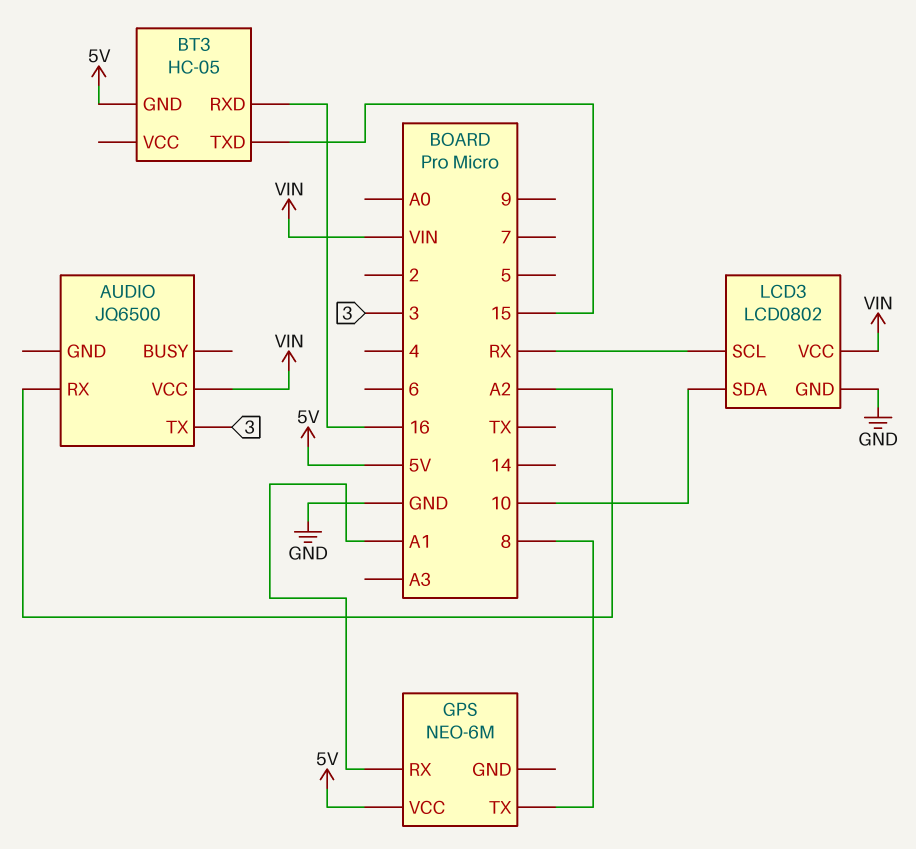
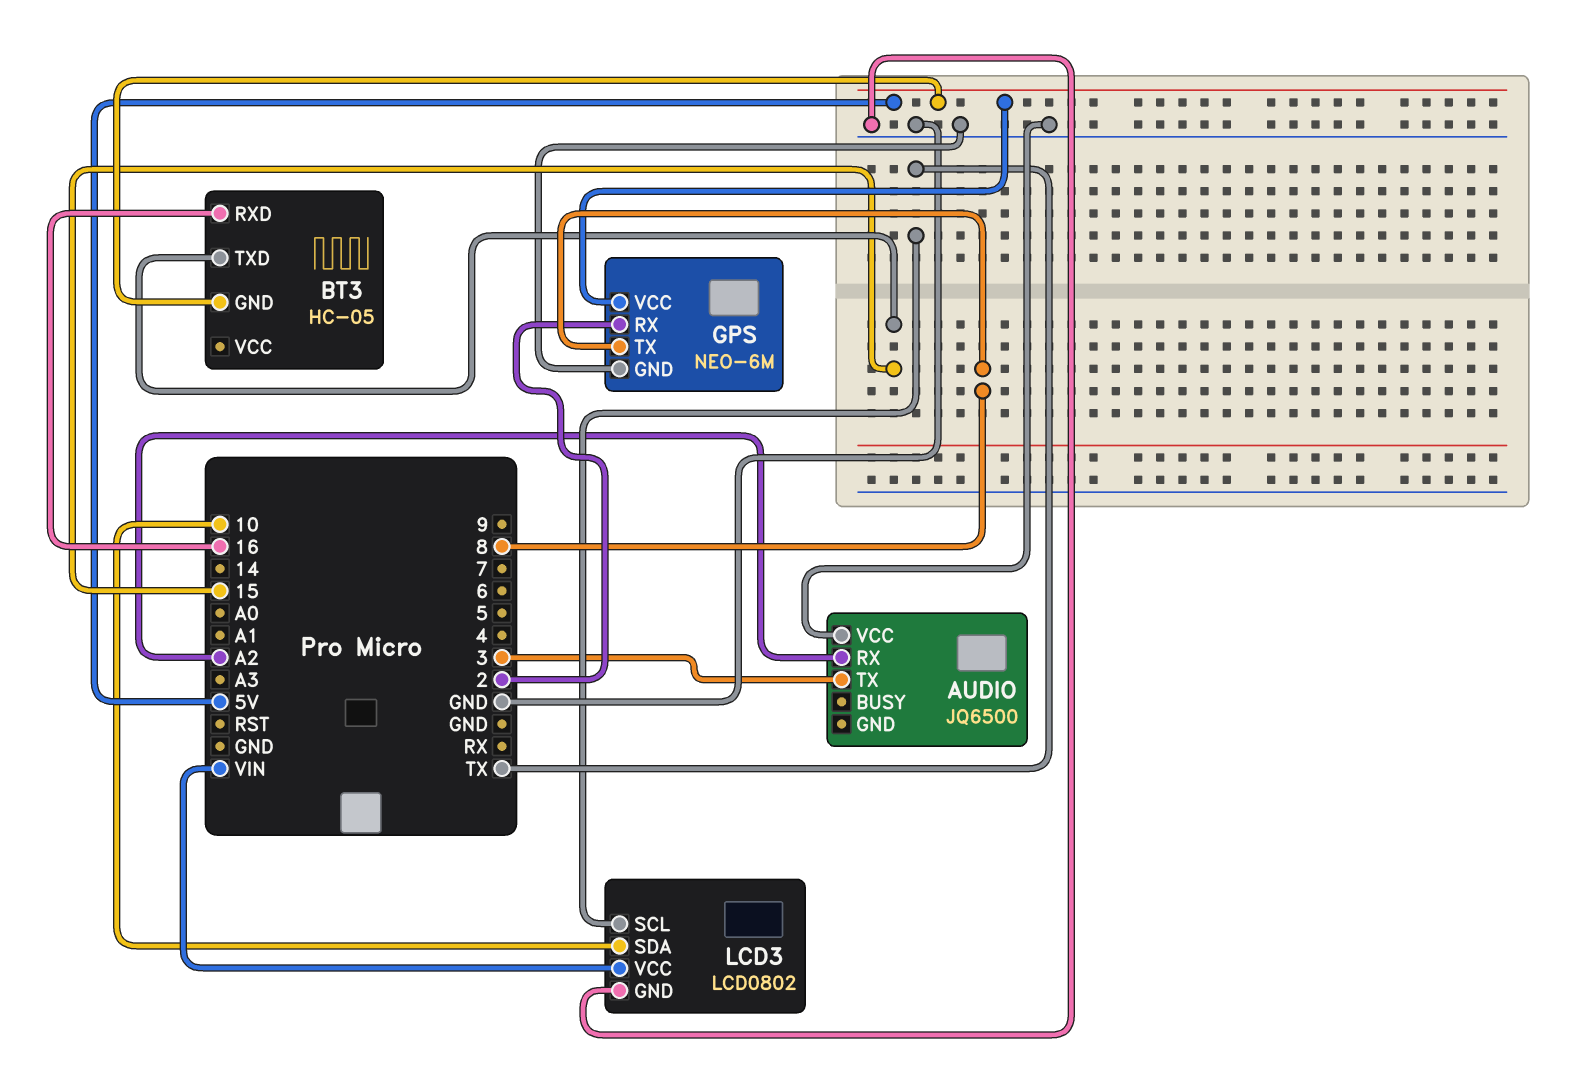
AUDIO pin VCC: VIN -> GND
GPS pin GND: none -> GND
GPS pin RX: A1 -> 2
LCD3 pin SCL: RX -> TX

